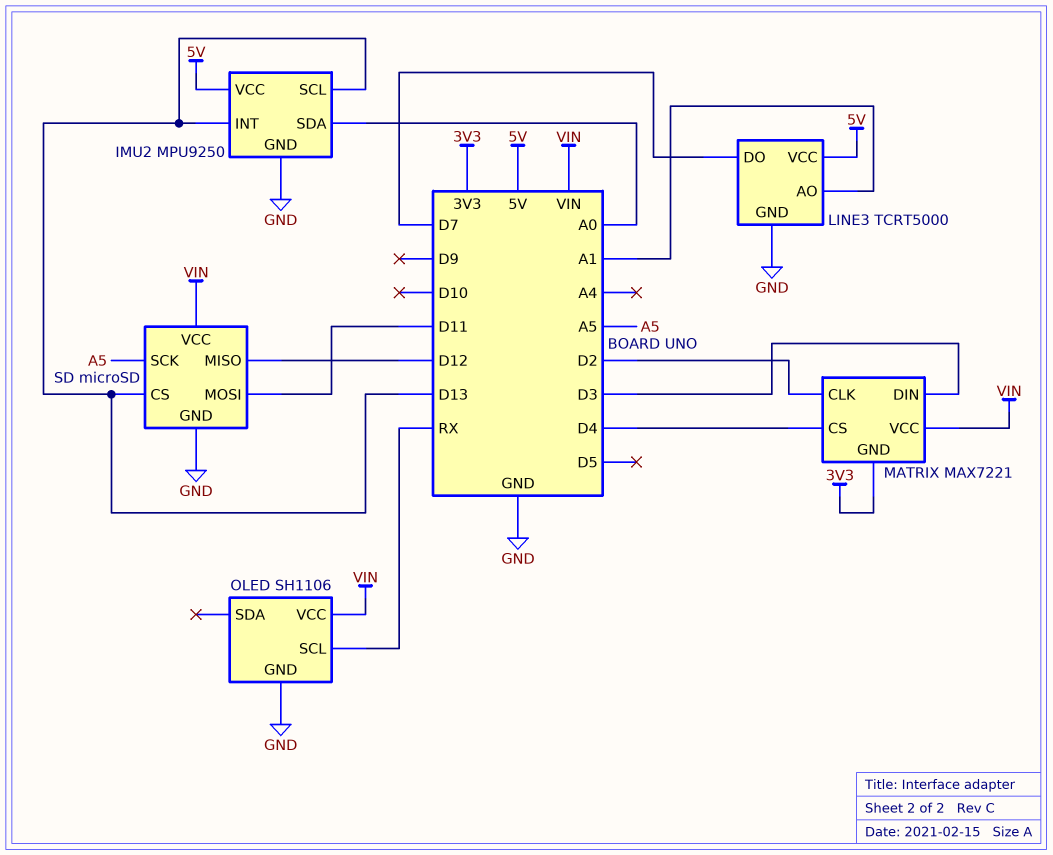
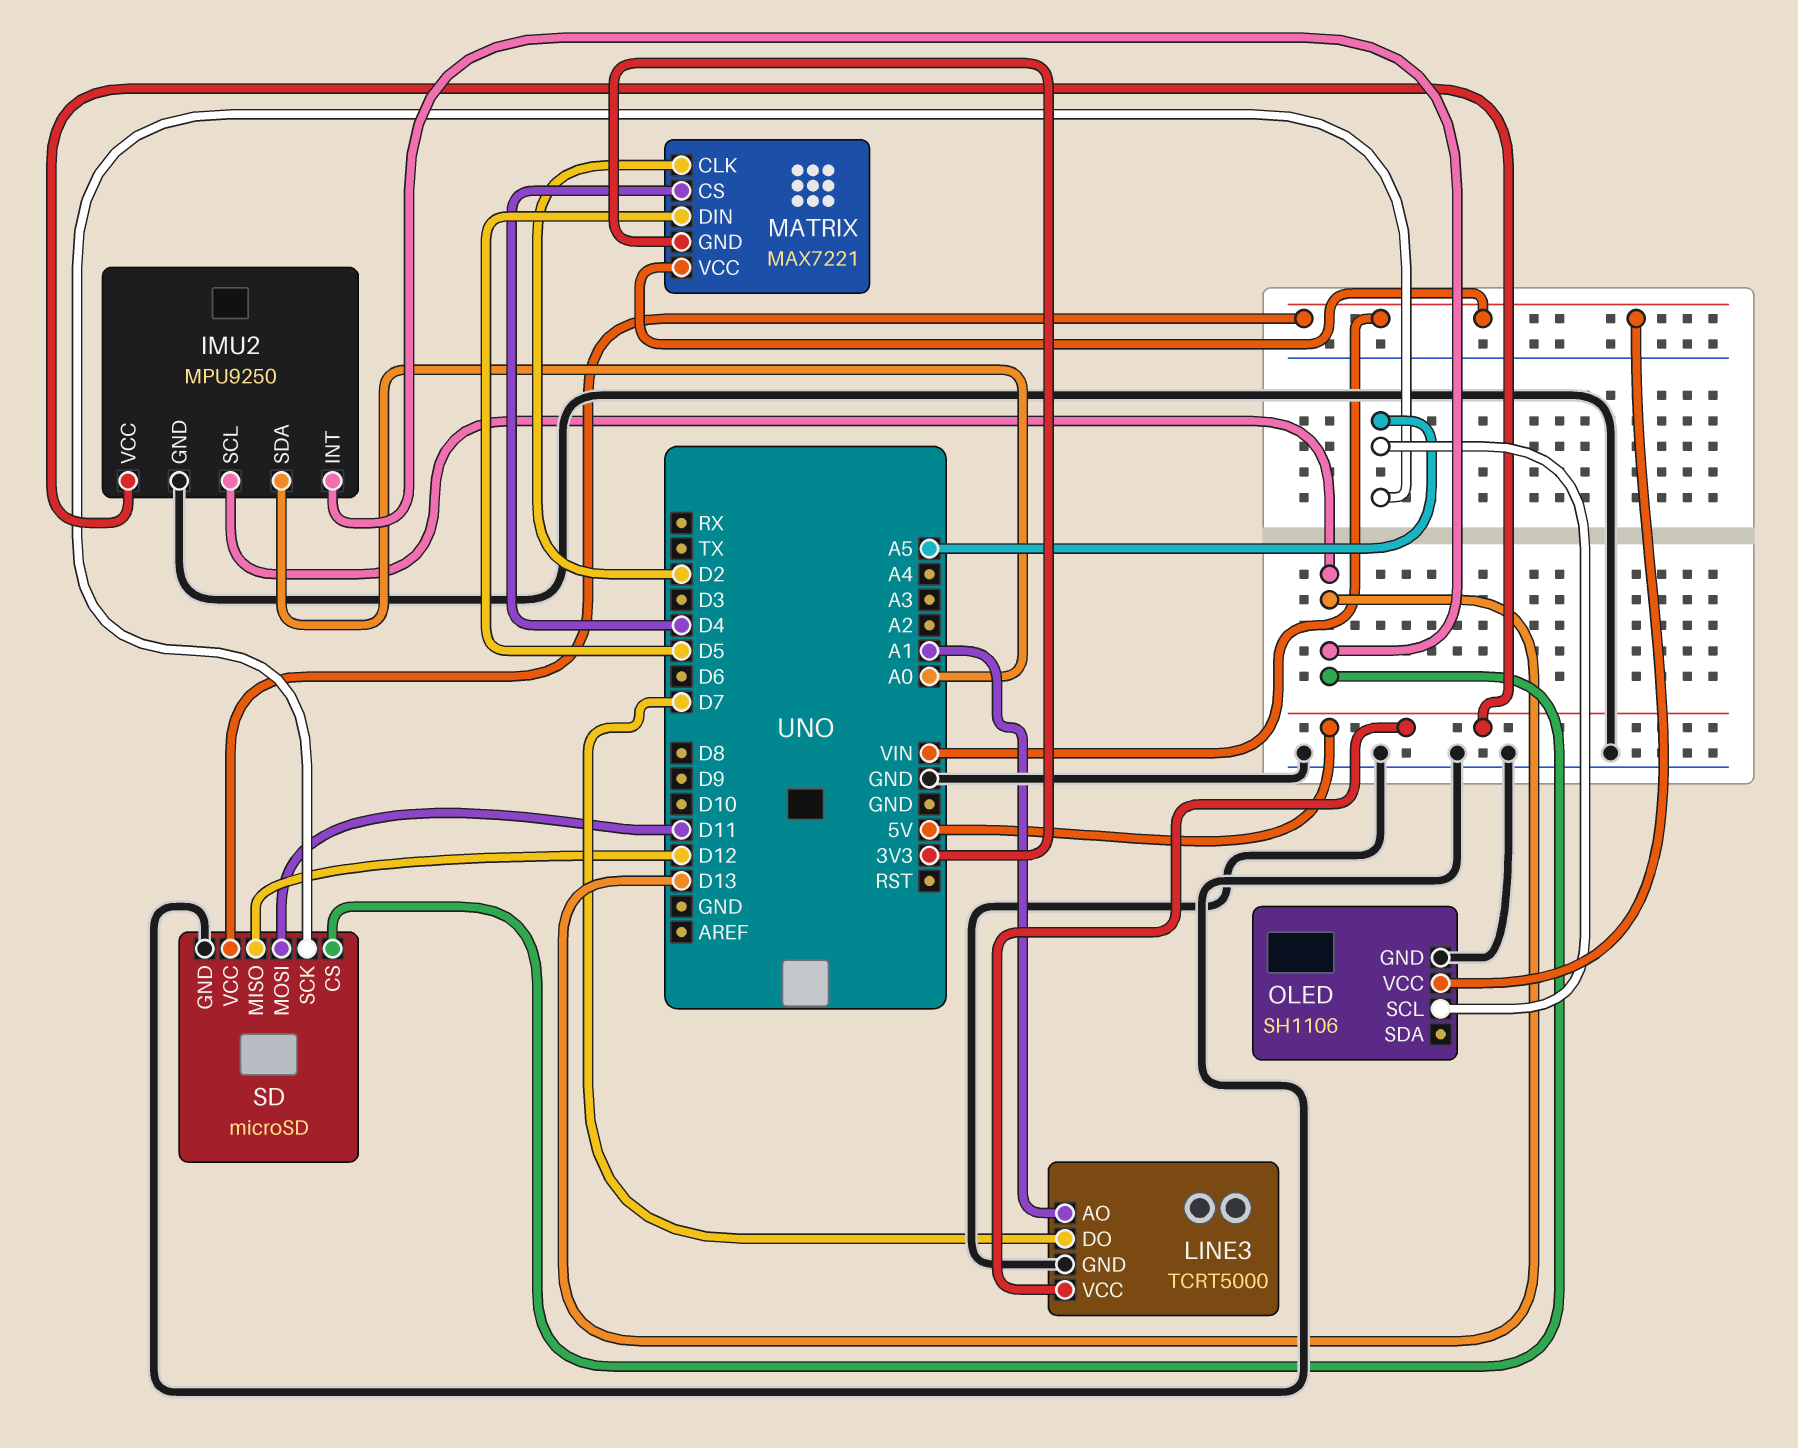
MATRIX pin DIN: D3 -> D5
OLED pin SCL: RX -> A5

